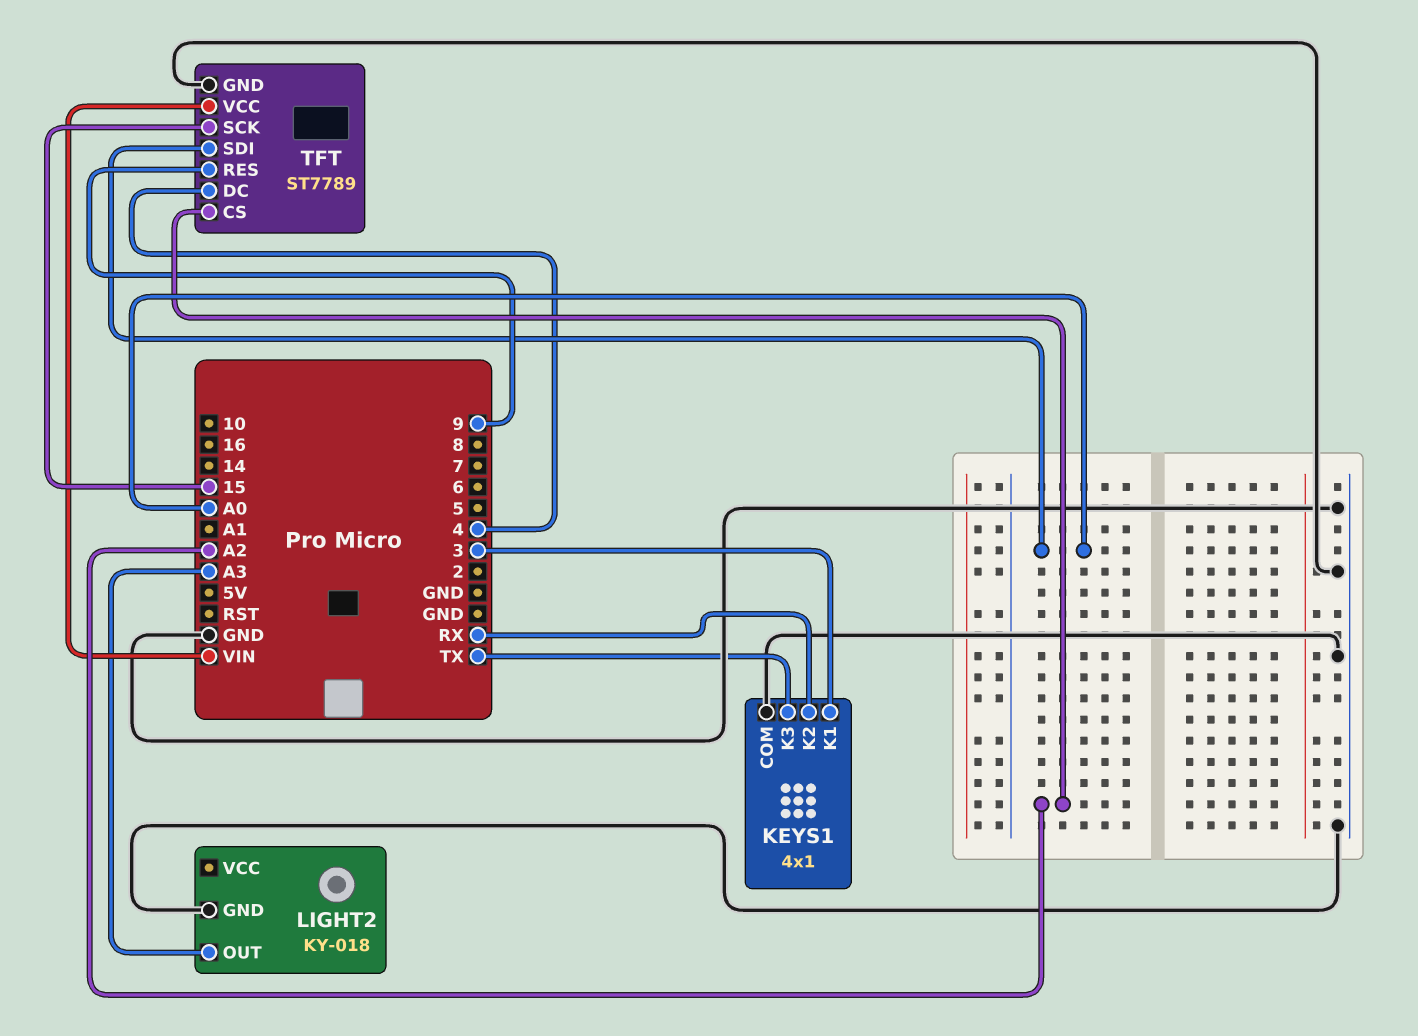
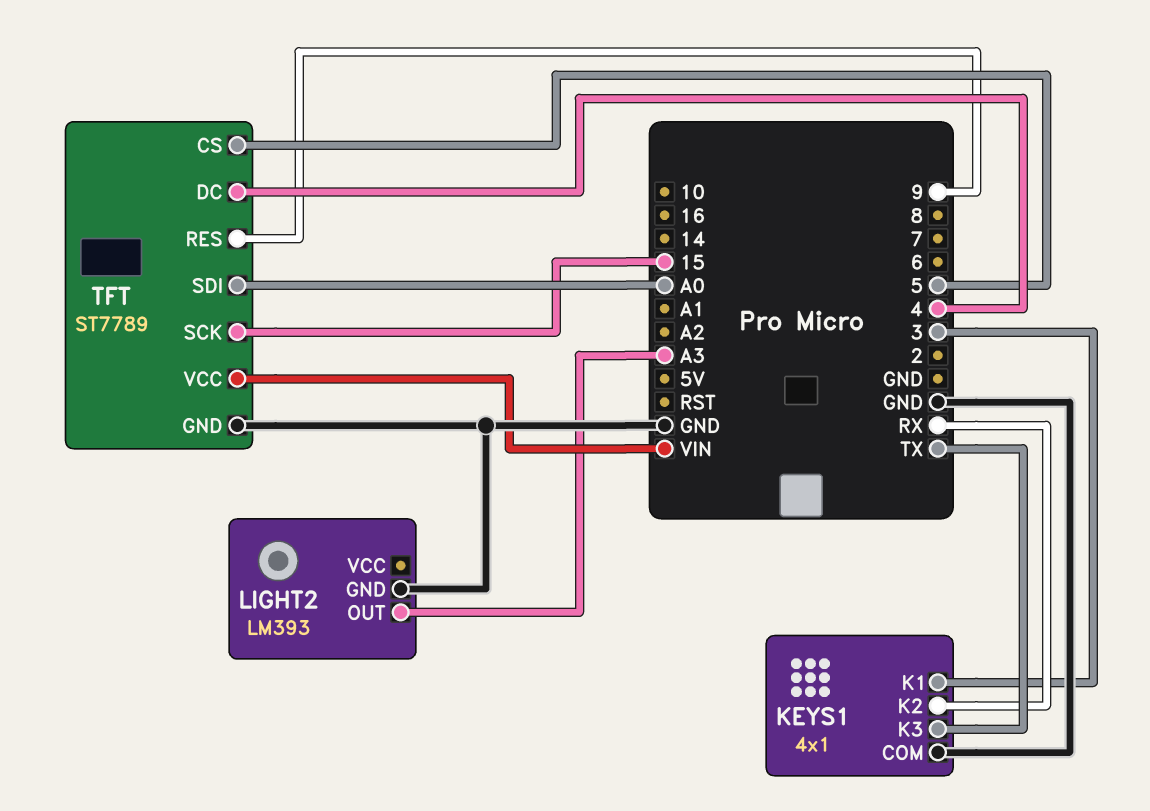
LIGHT2: KY-018 -> LM393
TFT pin CS: A2 -> 5

